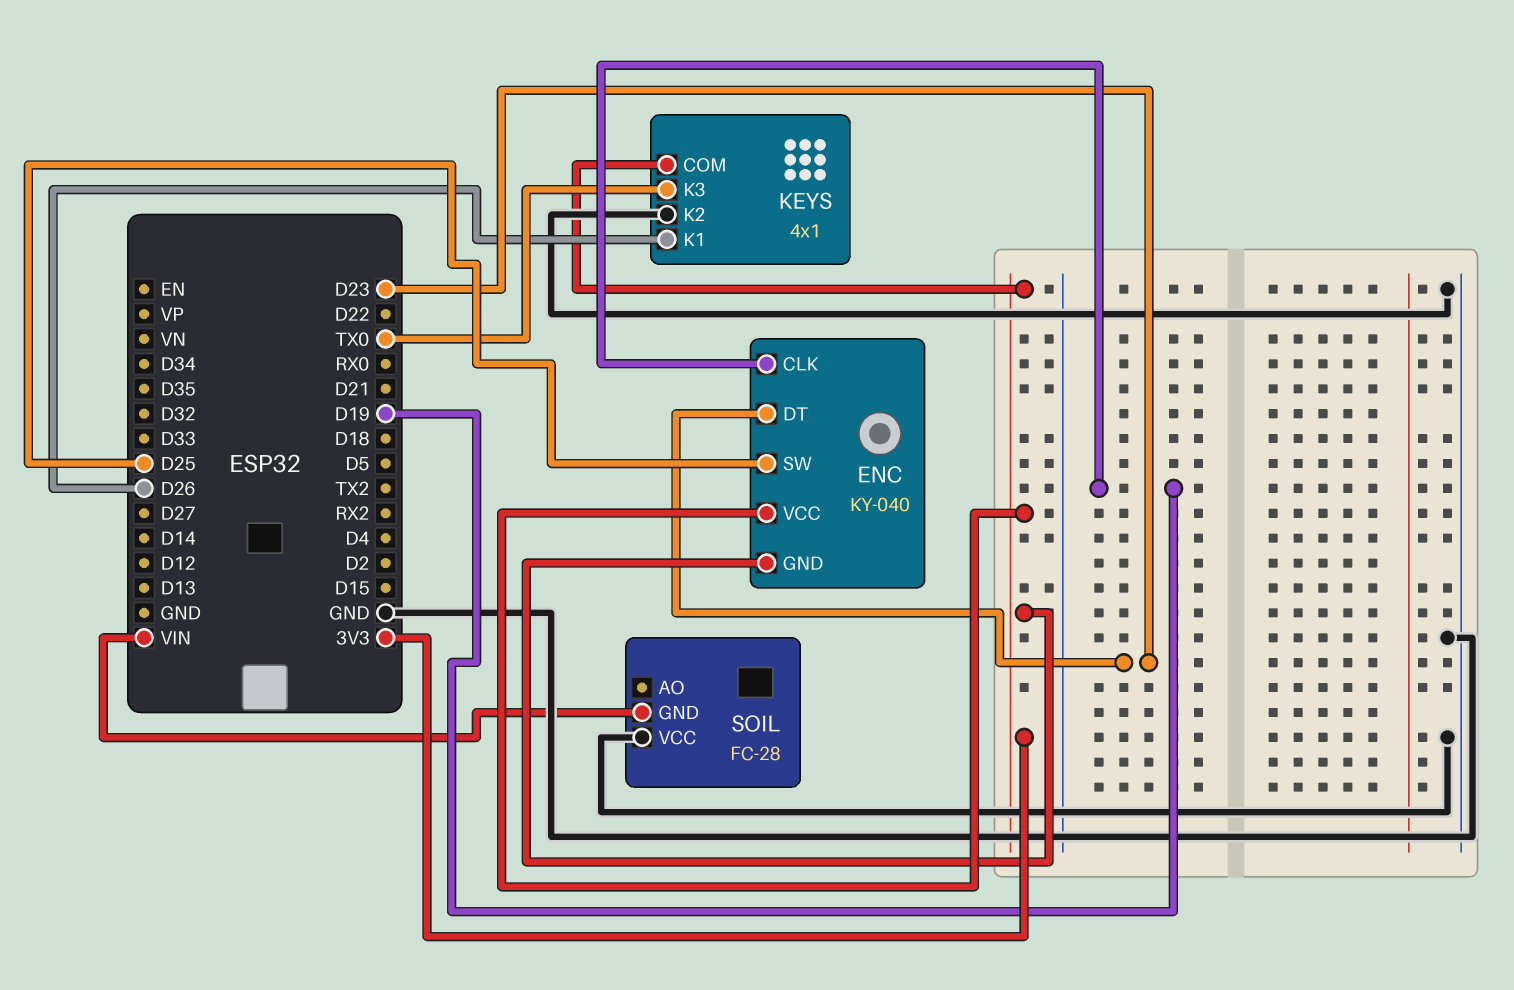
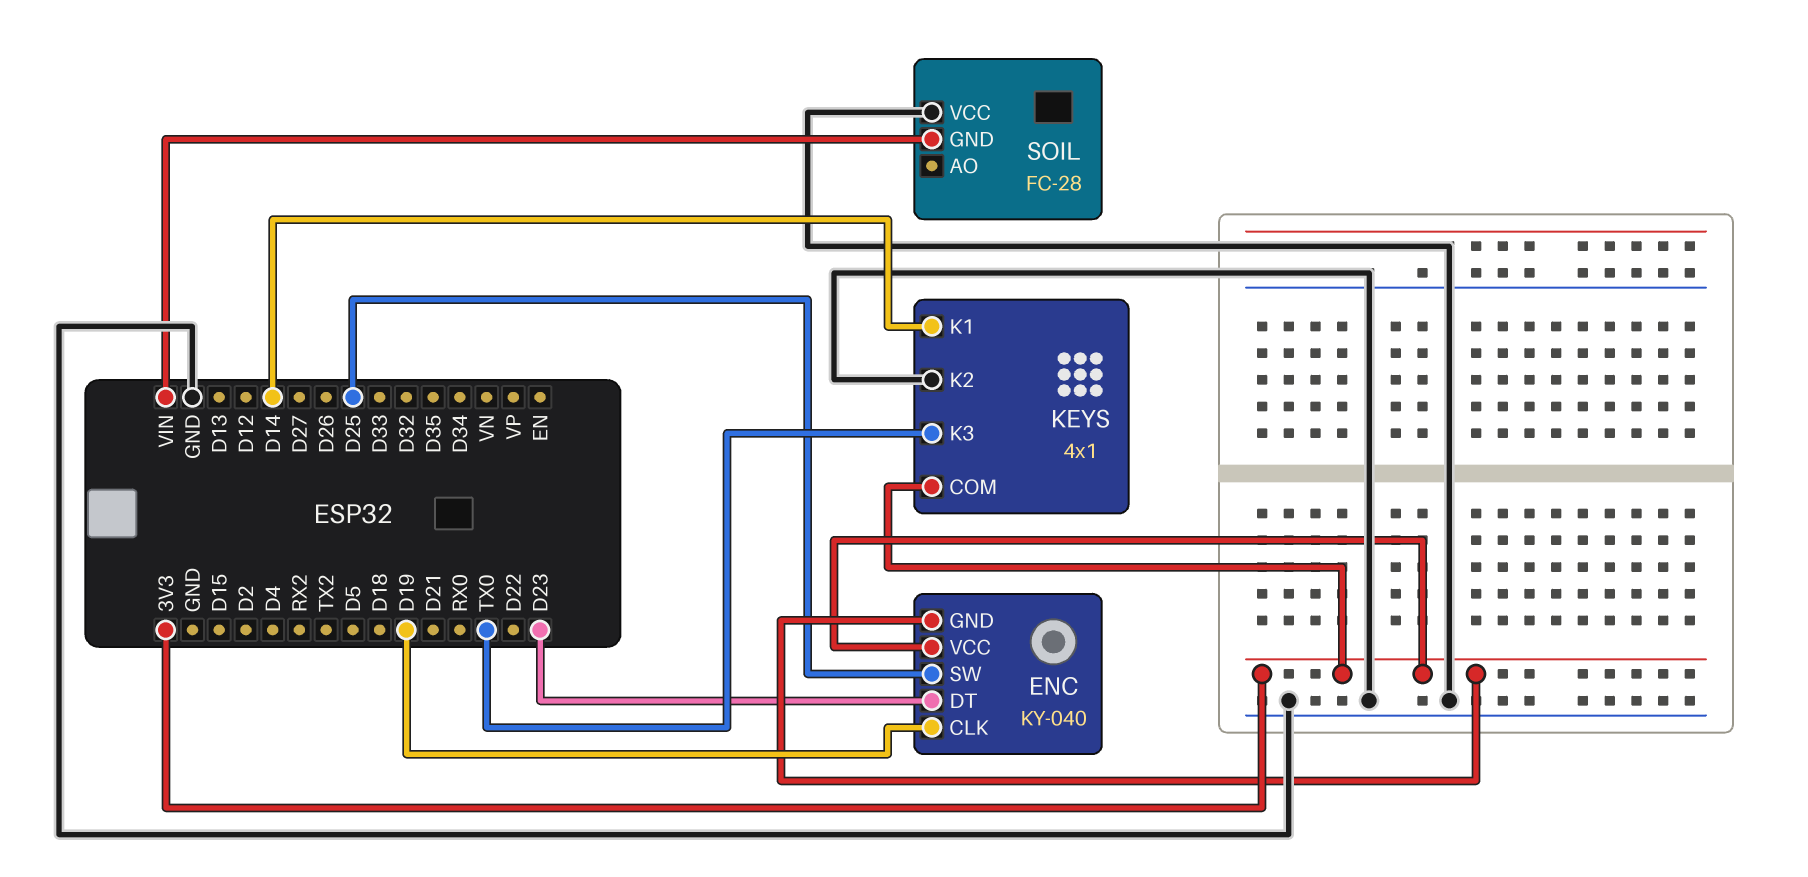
KEYS pin K1: D26 -> D14

